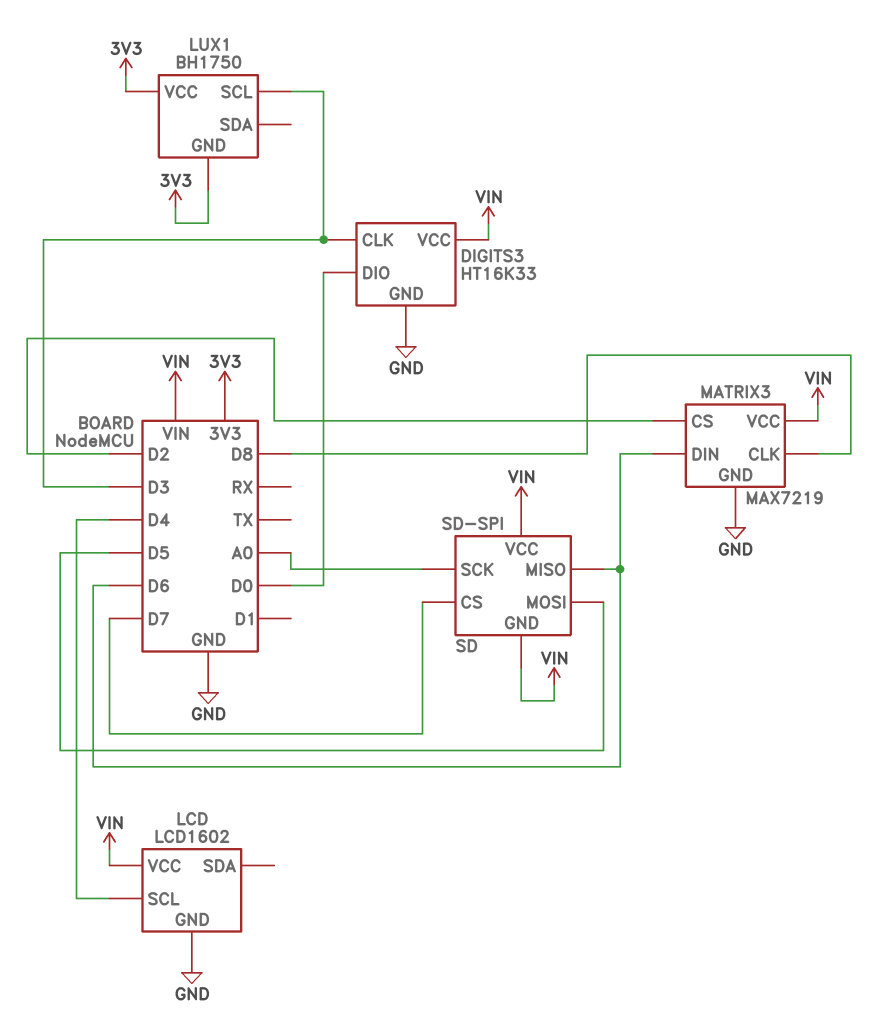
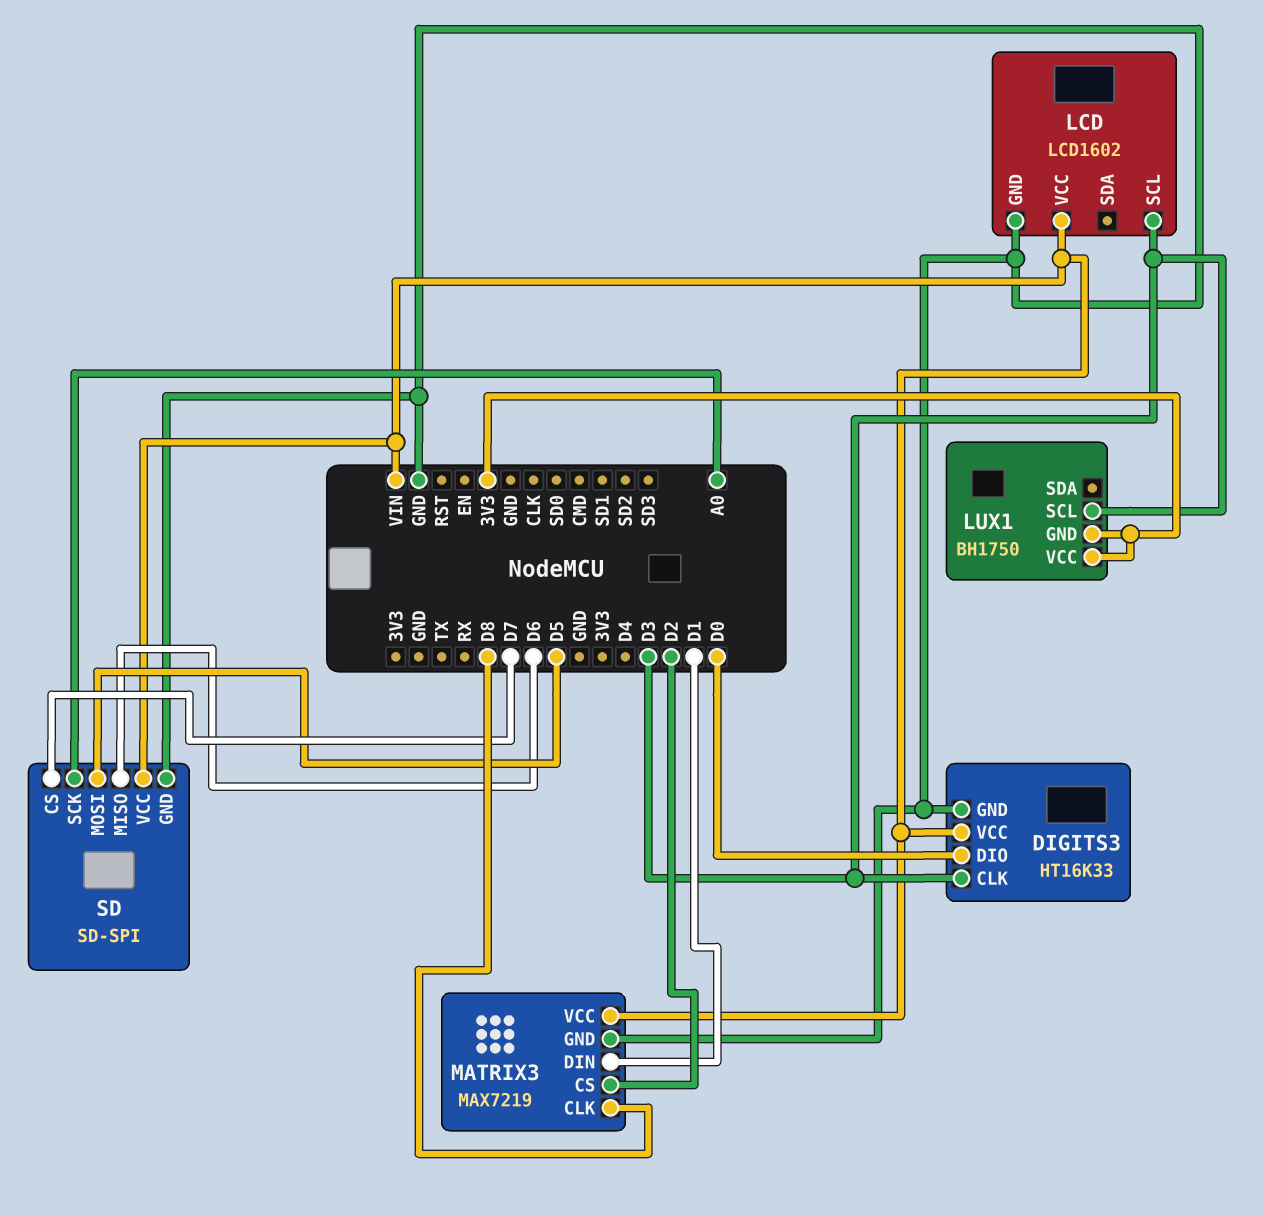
LCD pin SCL: D4 -> D3
MATRIX3 pin DIN: D6 -> D1
SD pin GND: VIN -> GND

